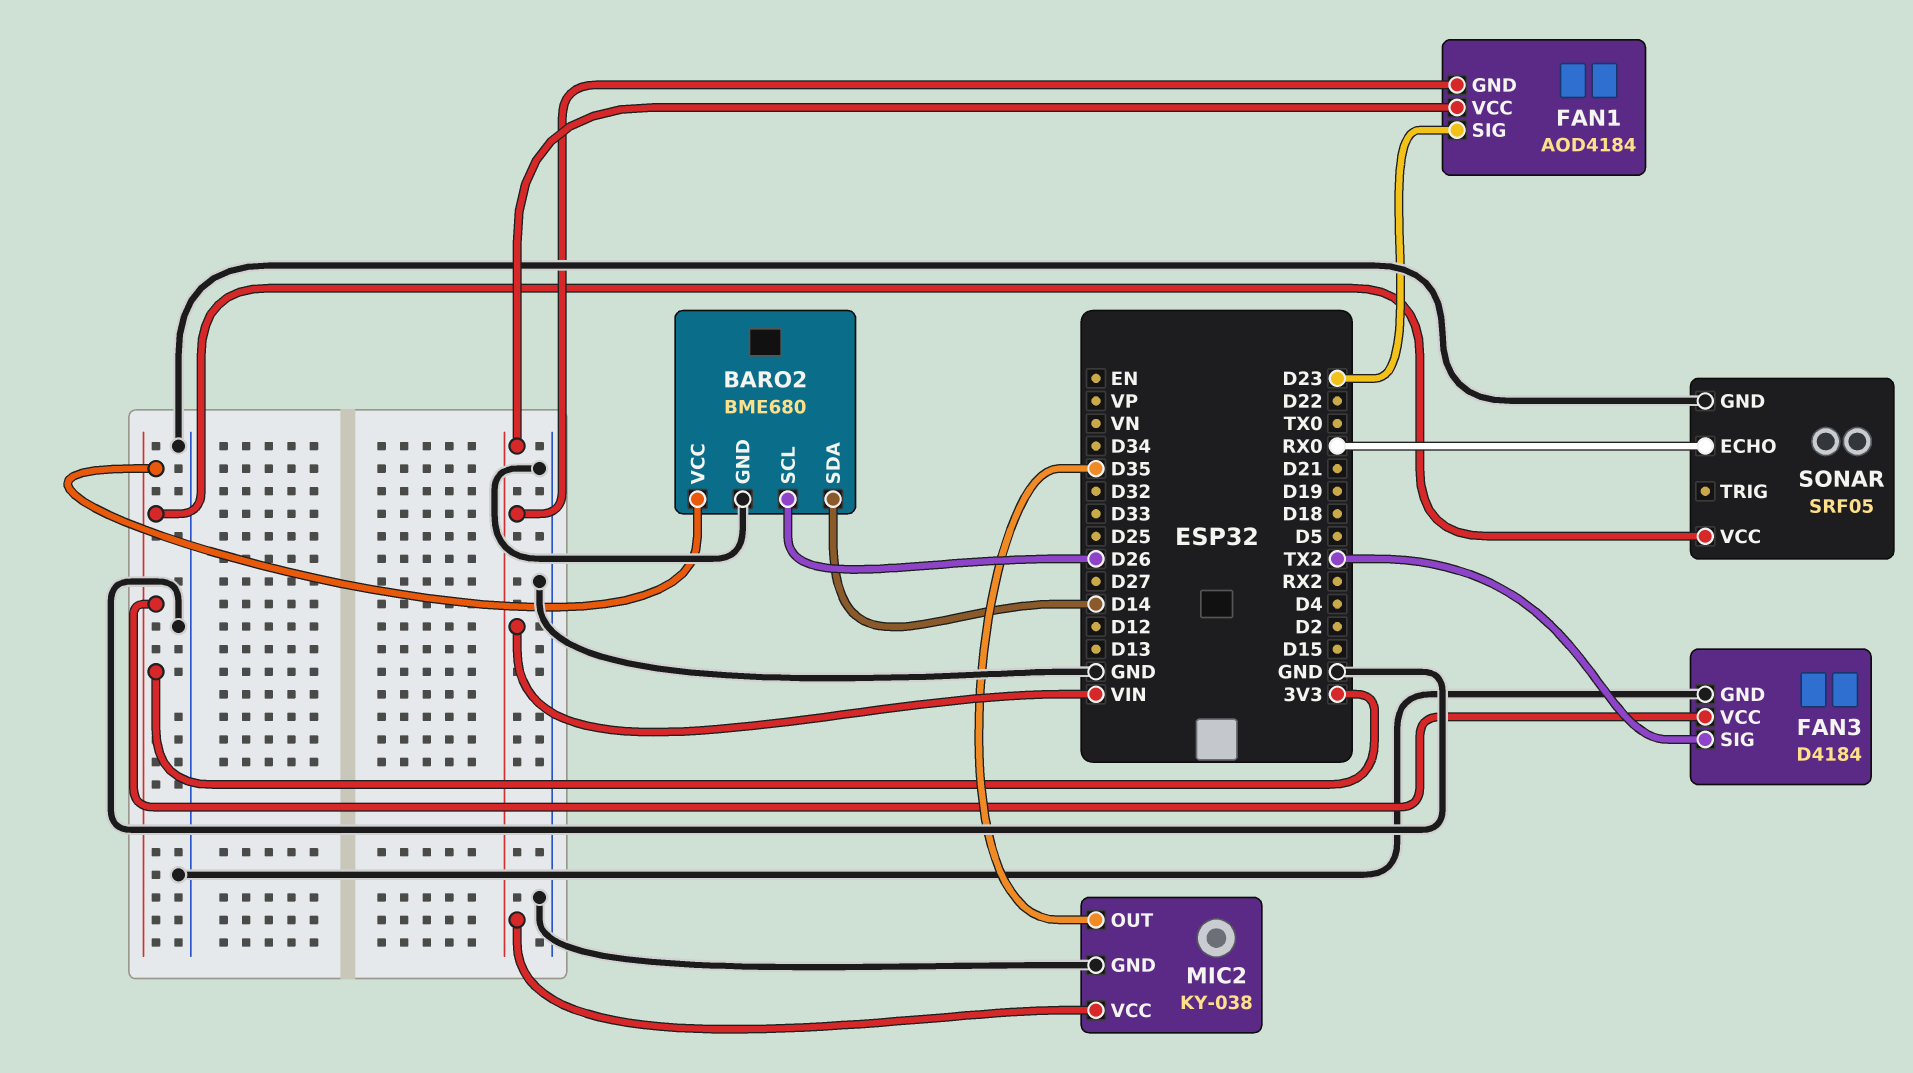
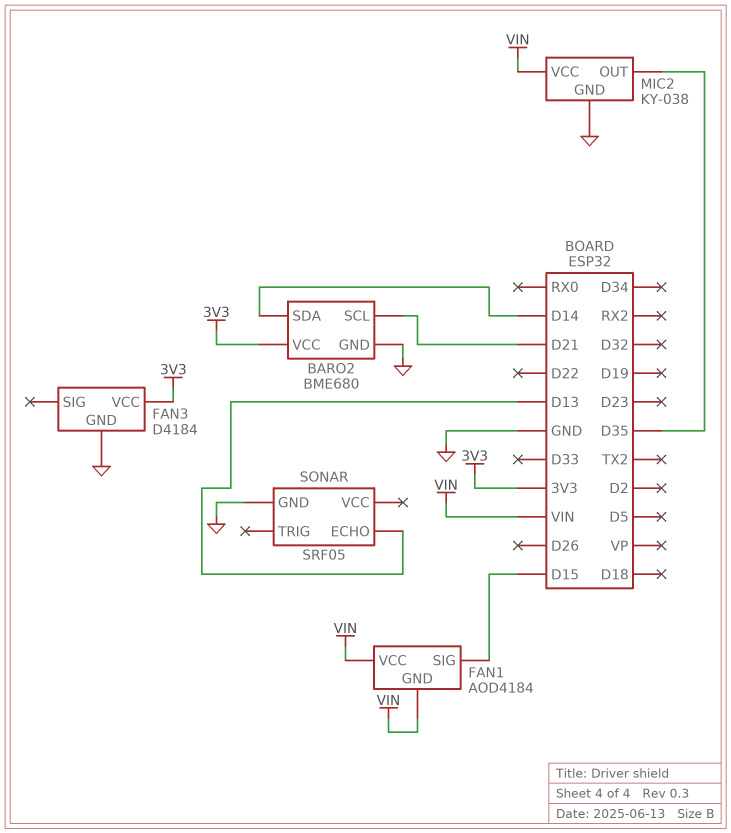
BARO2 pin SCL: D26 -> D21
FAN1 pin SIG: D23 -> D15
FAN3 pin SIG: TX2 -> none
SONAR pin ECHO: RX0 -> D13
SONAR pin VCC: 3V3 -> none

